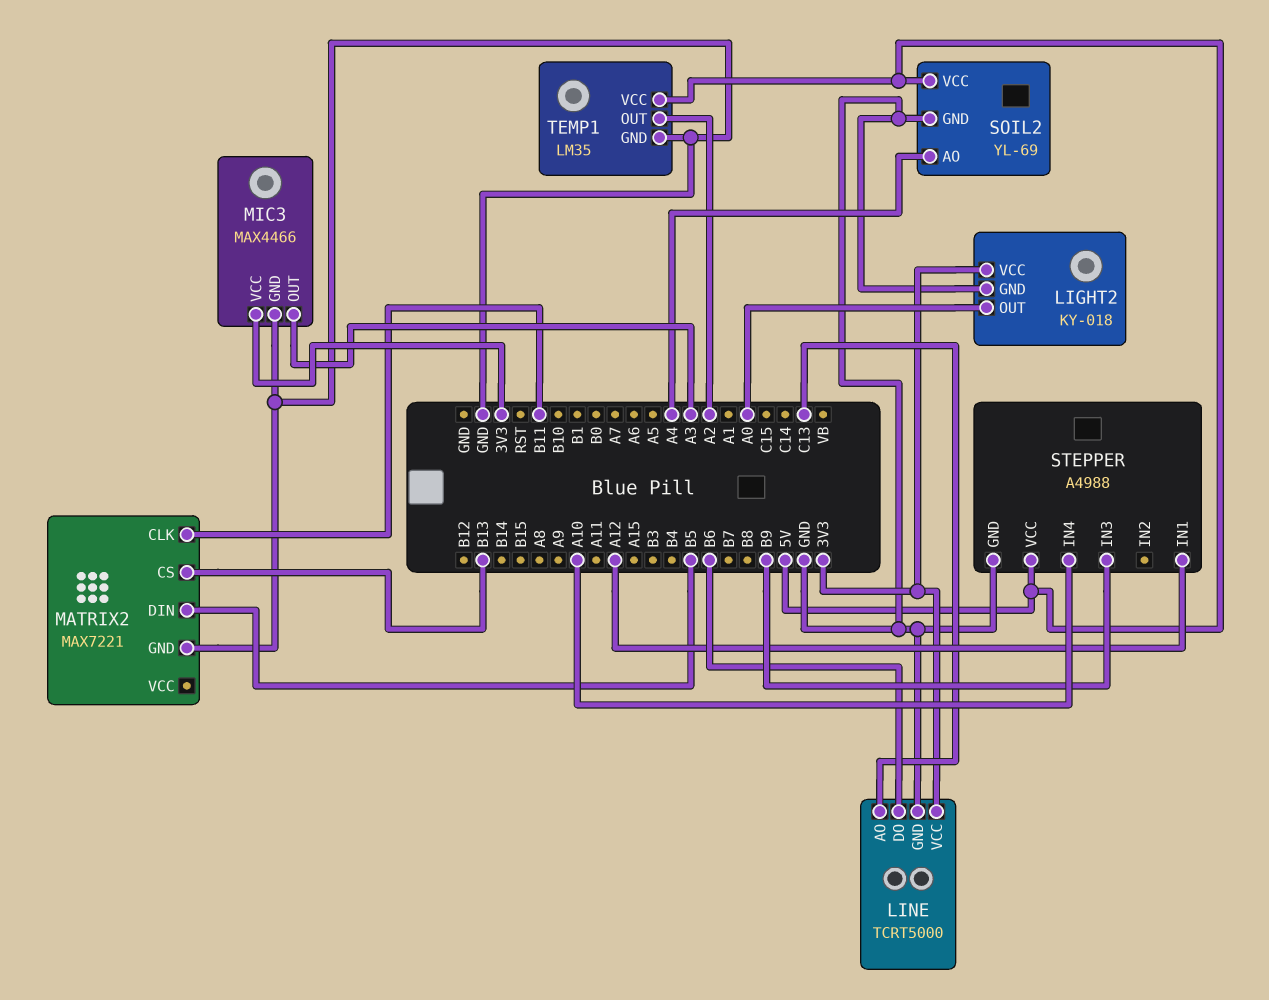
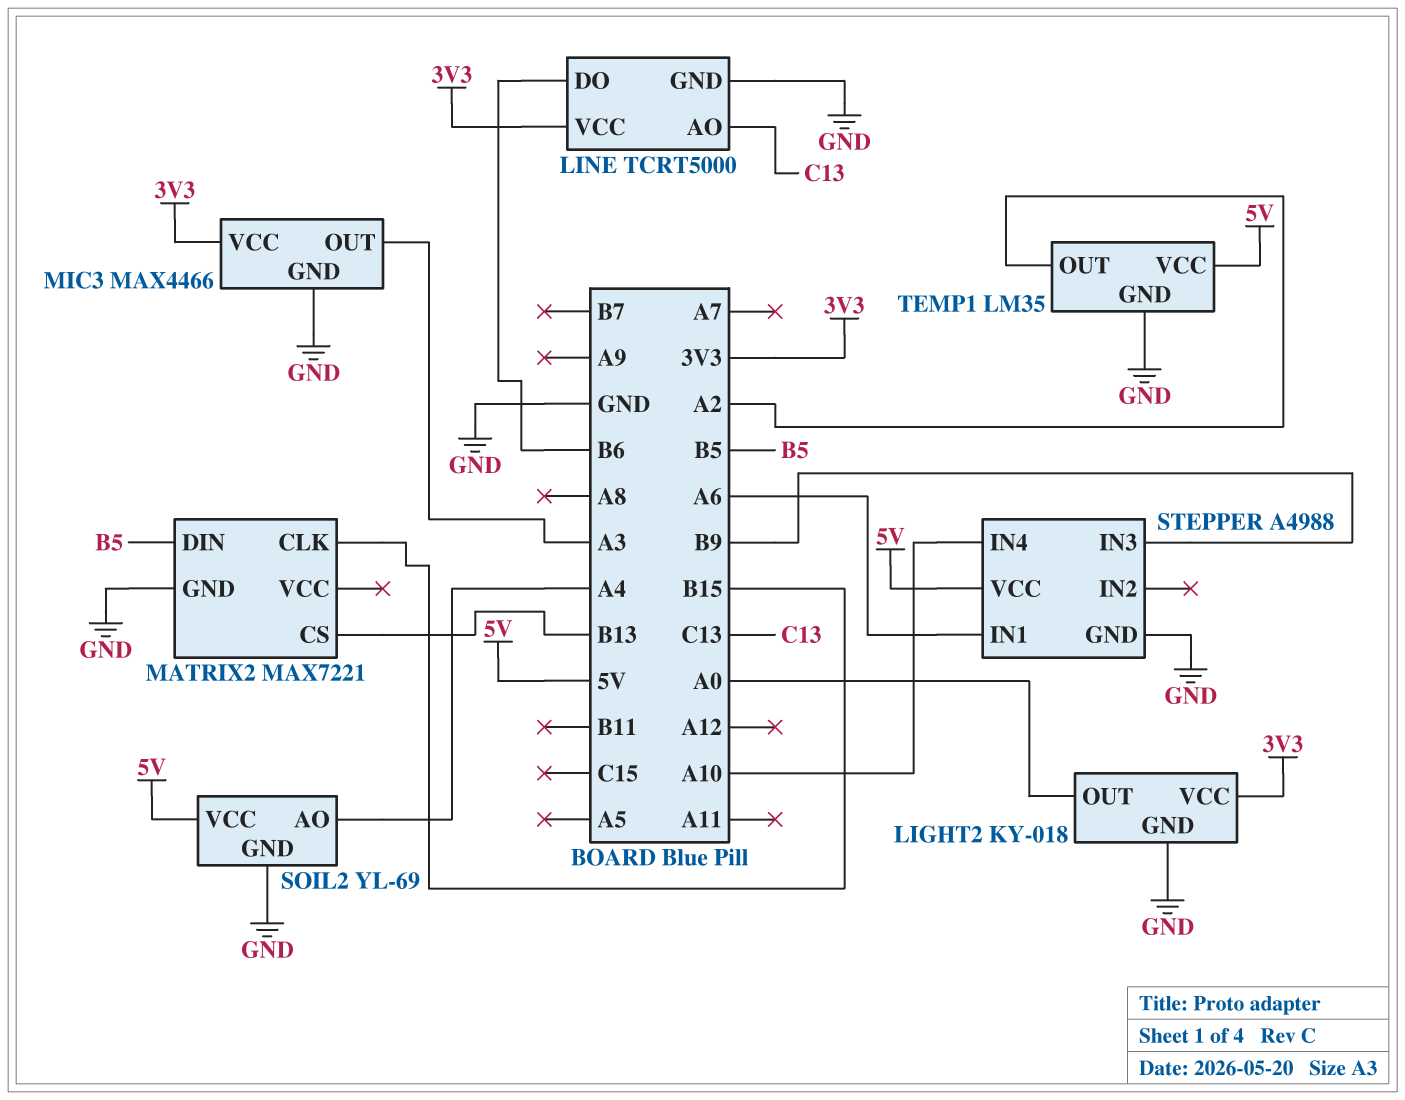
MATRIX2 pin CLK: B11 -> B15
STEPPER pin IN1: A12 -> A6

